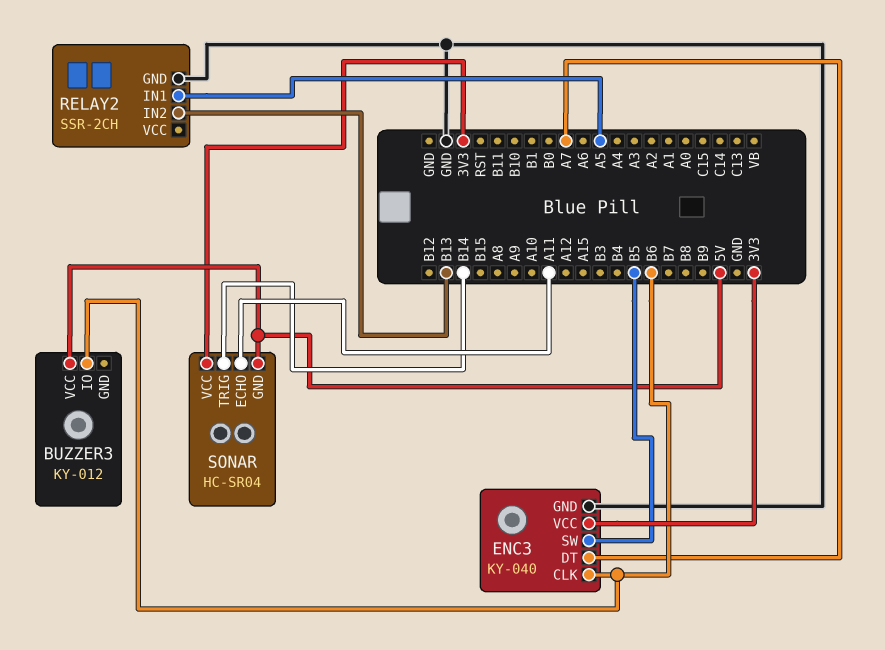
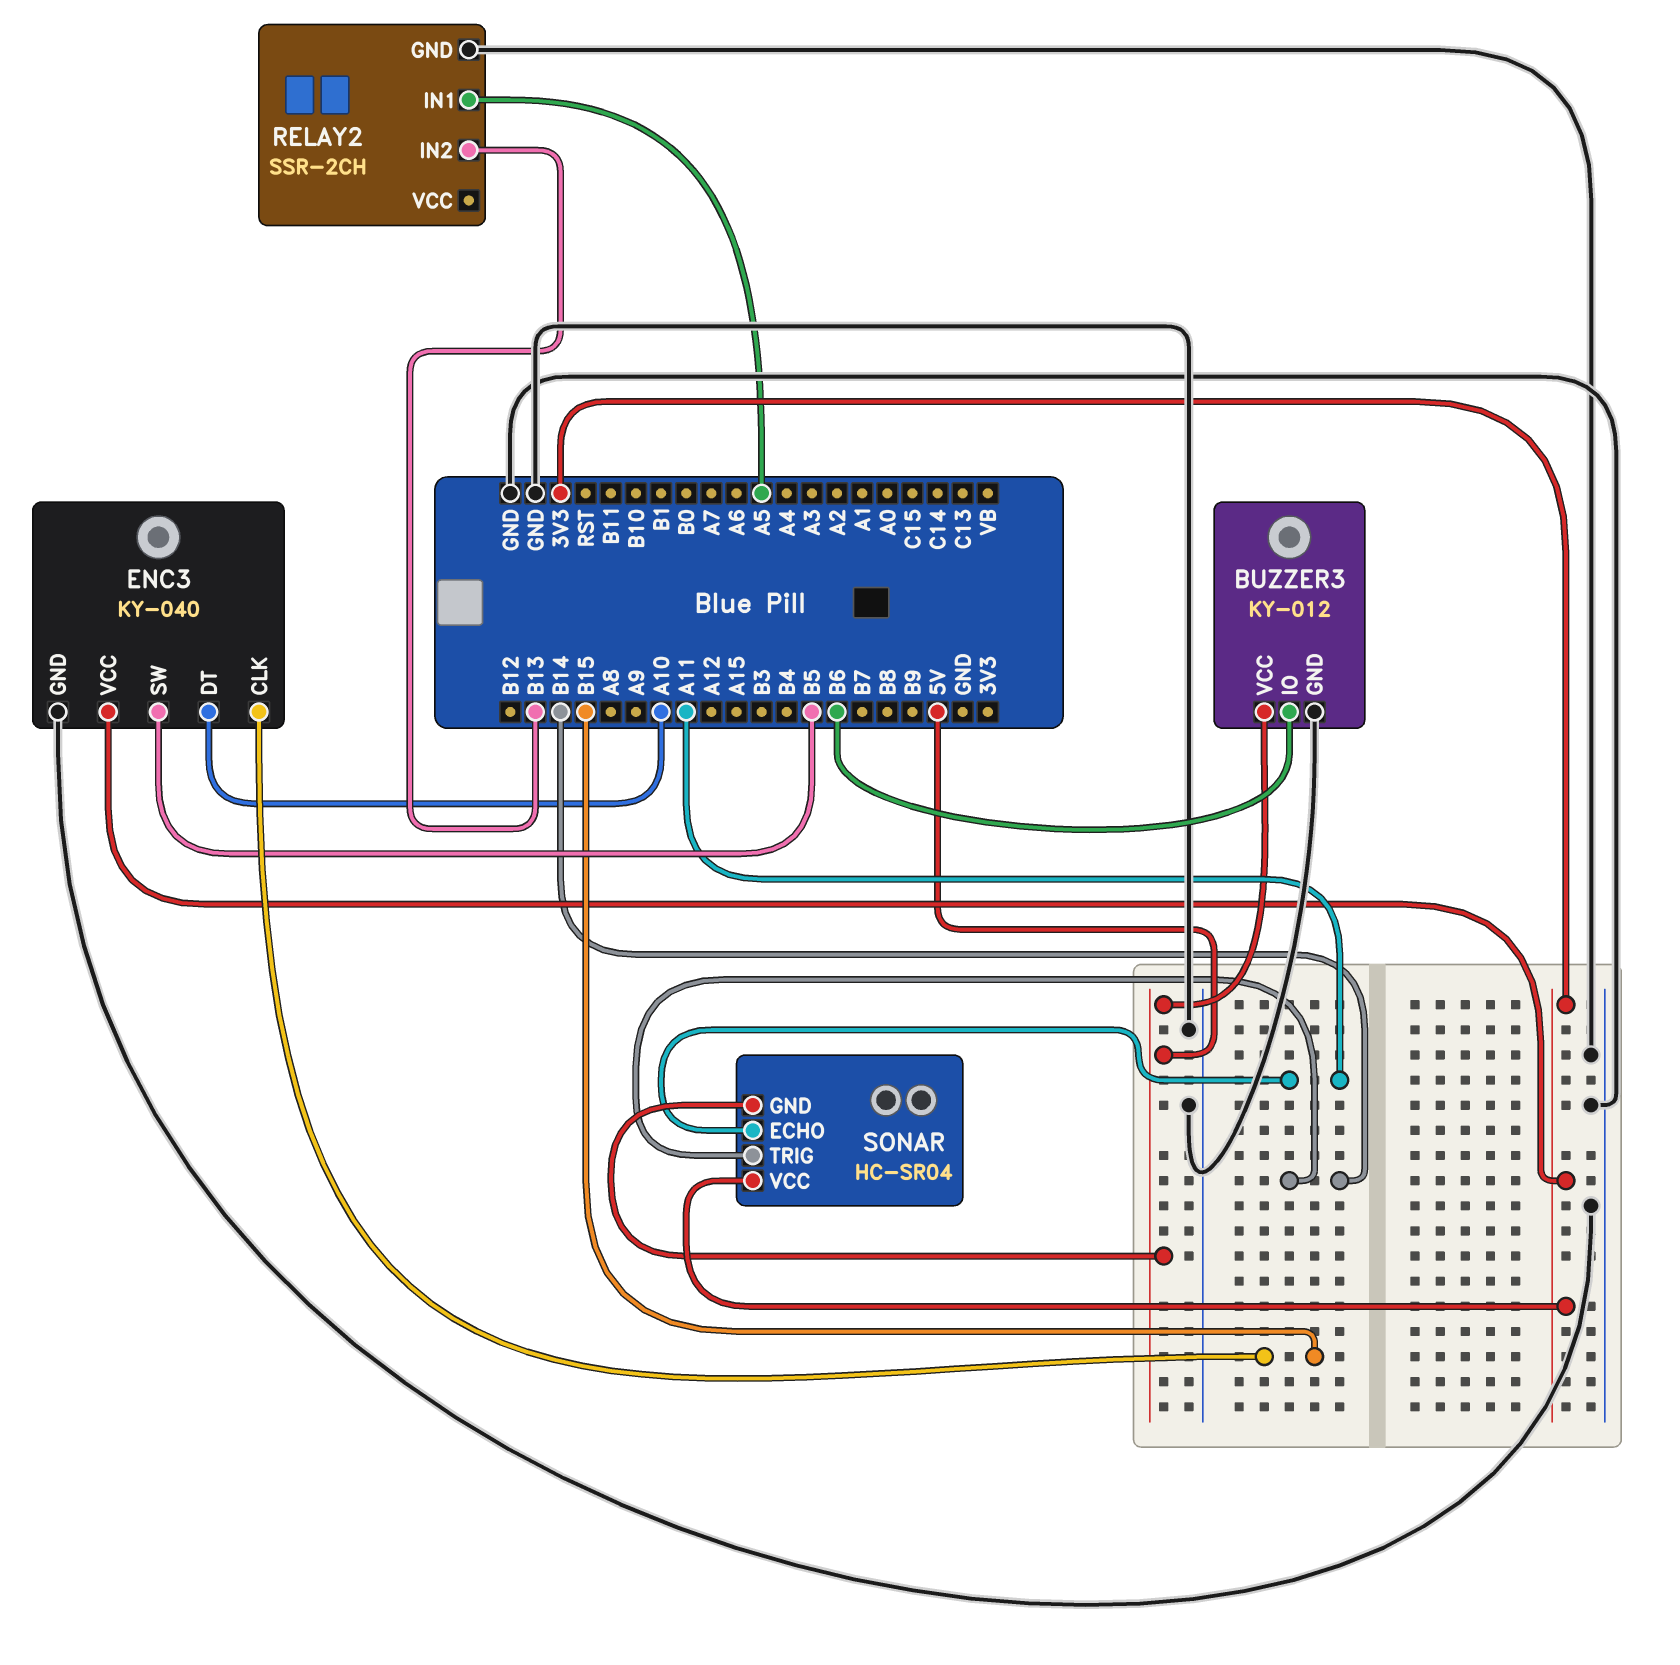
BUZZER3 pin GND: none -> GND
ENC3 pin CLK: B6 -> B15
ENC3 pin DT: A7 -> A10

